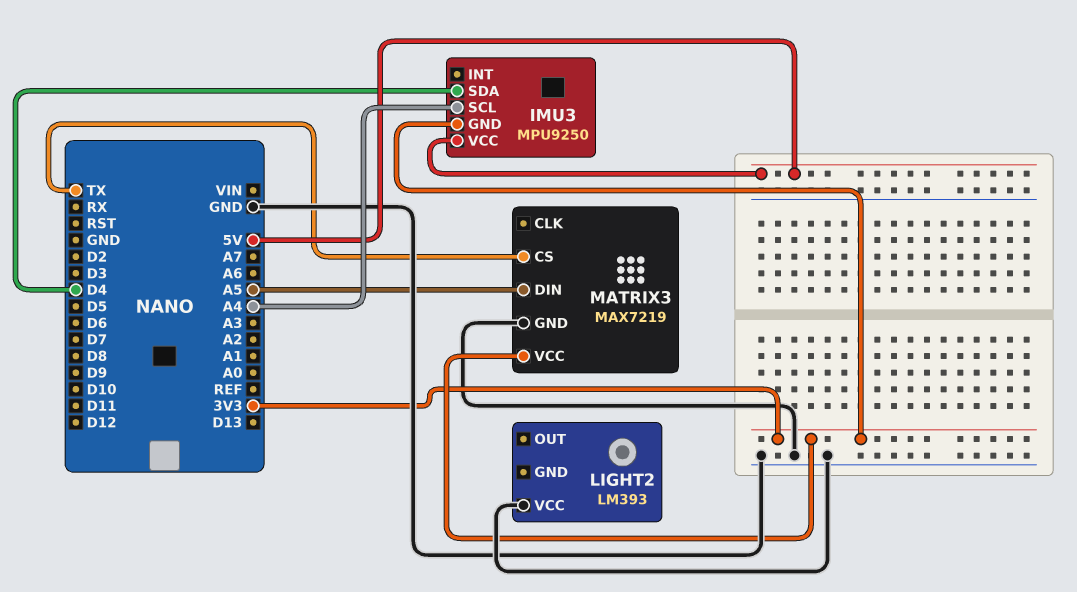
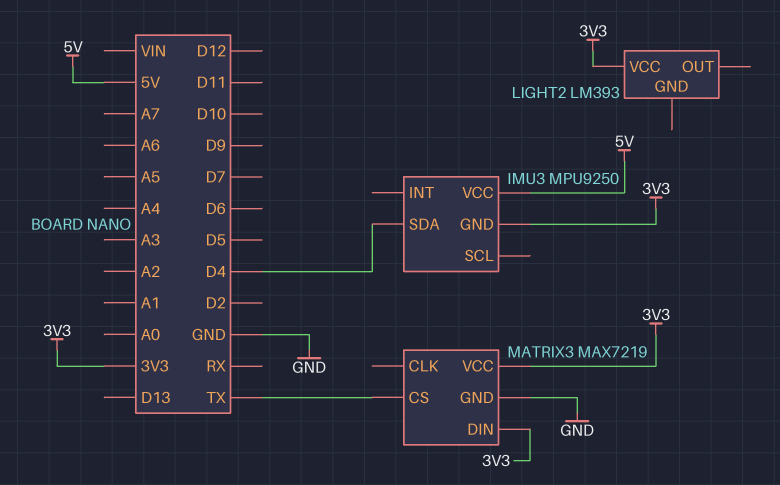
IMU3 pin SCL: A4 -> none
LIGHT2 pin VCC: GND -> 3V3
MATRIX3 pin DIN: A5 -> 3V3

